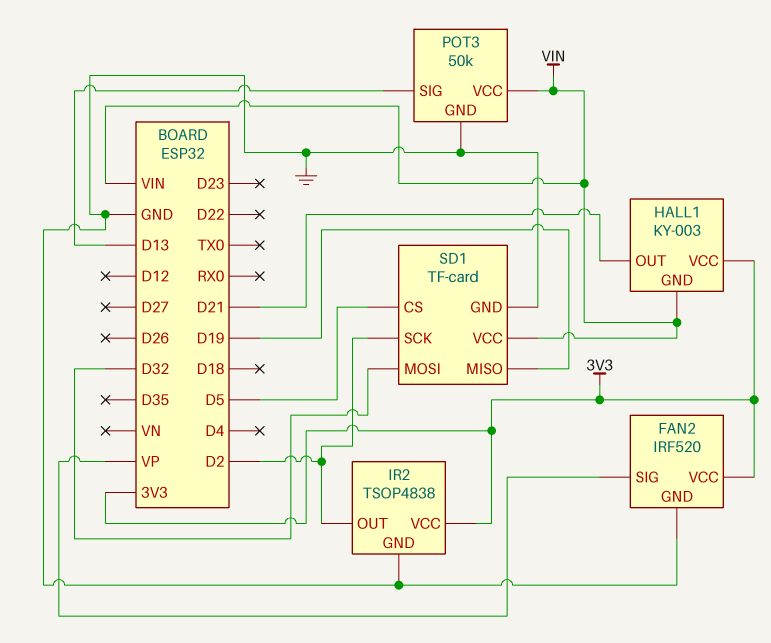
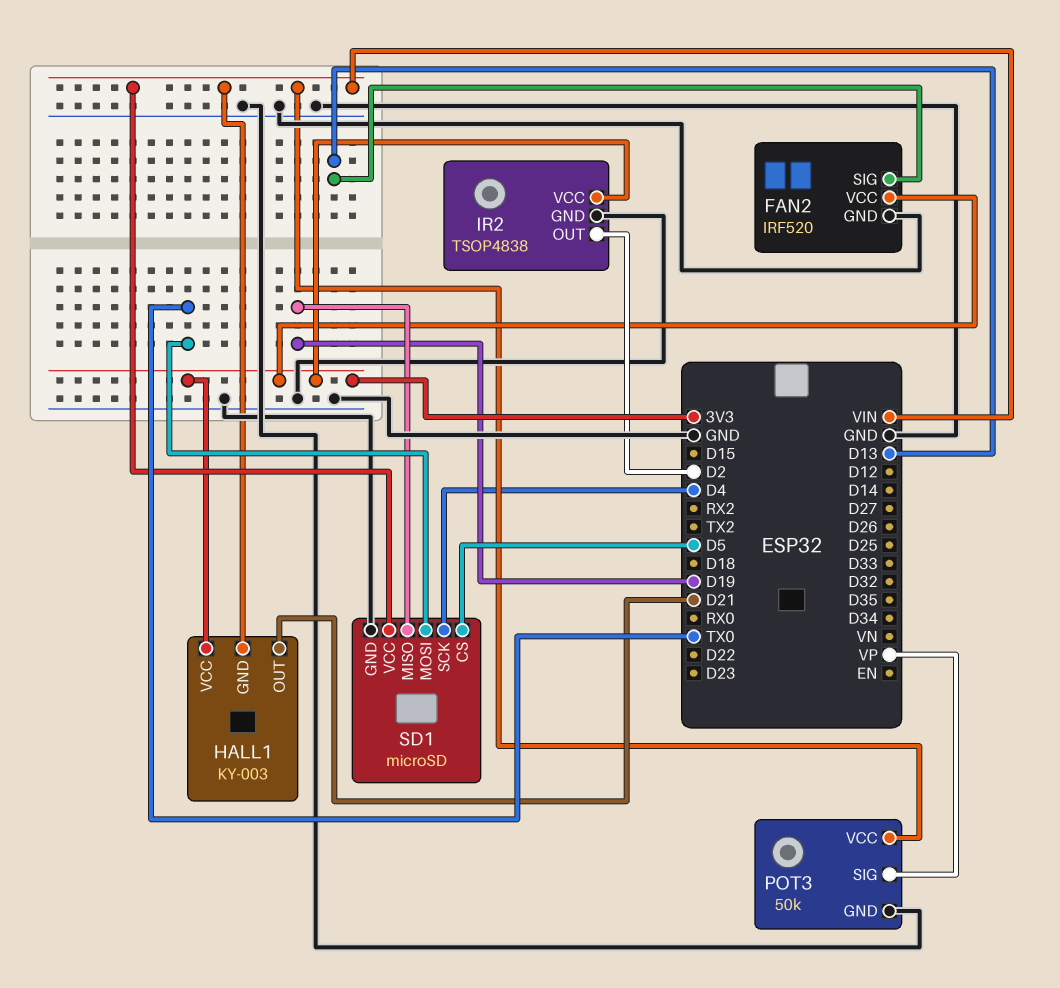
FAN2 pin SIG: VP -> D13
POT3 pin SIG: D13 -> VP
SD1: TF-card -> microSD
SD1 pin MOSI: D32 -> TX0
SD1 pin SCK: D2 -> D4

